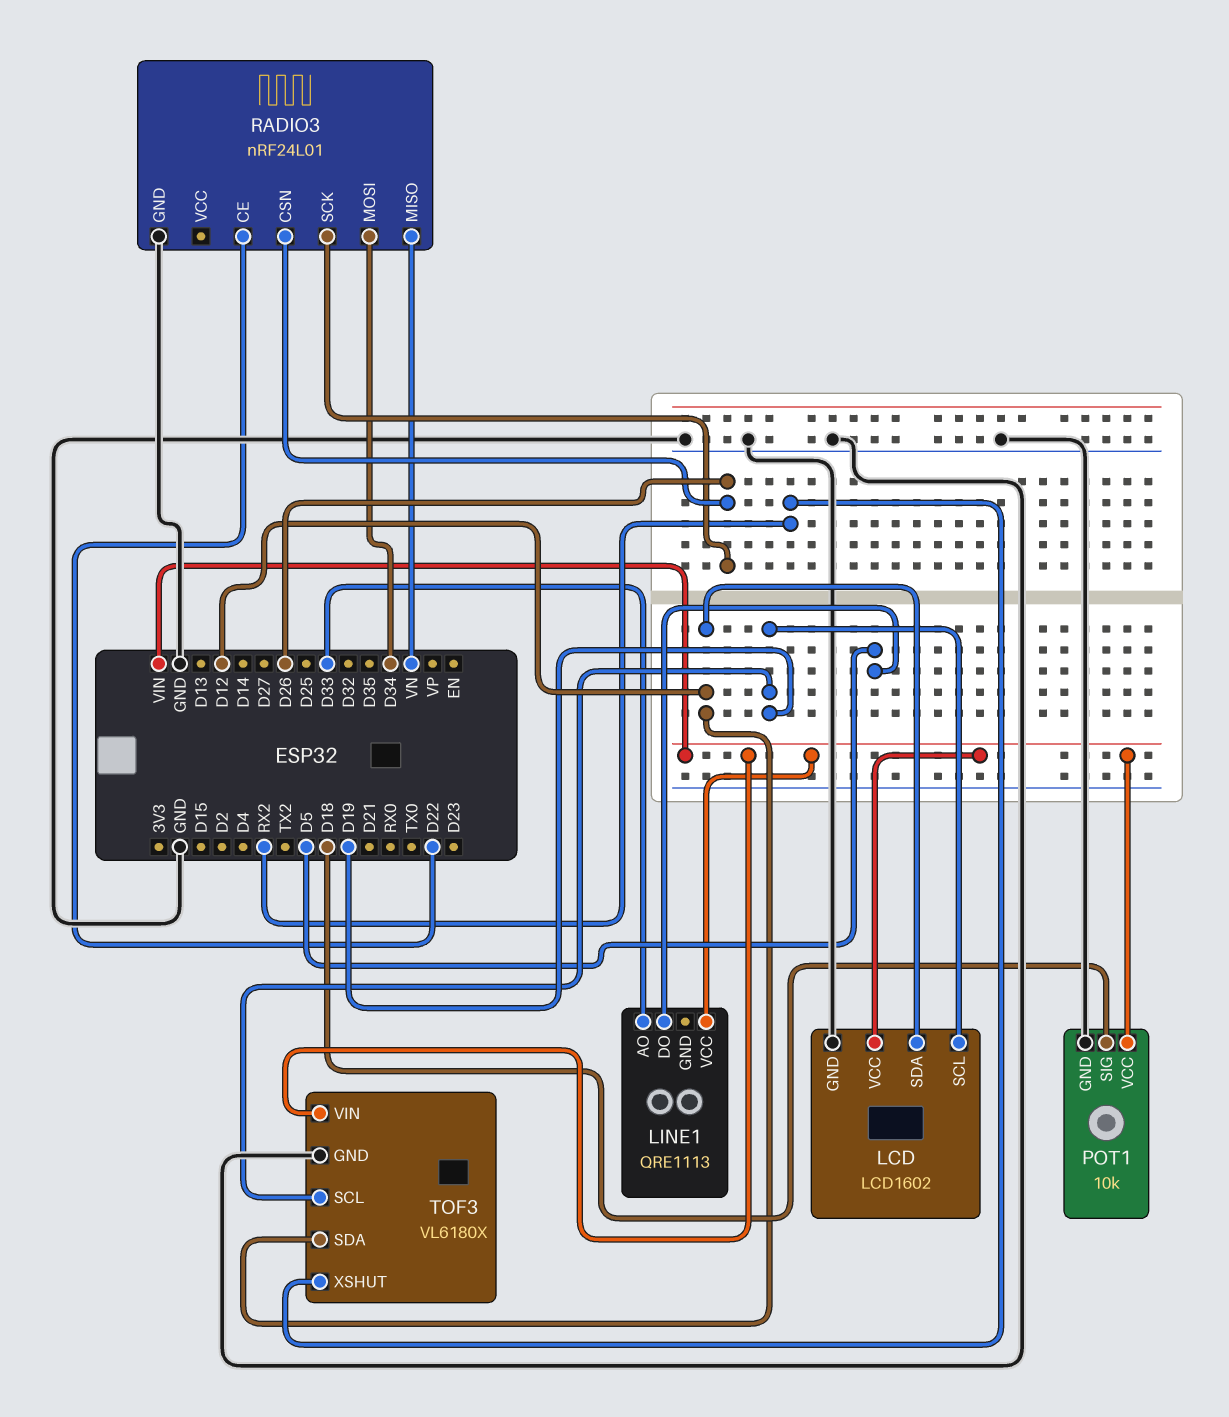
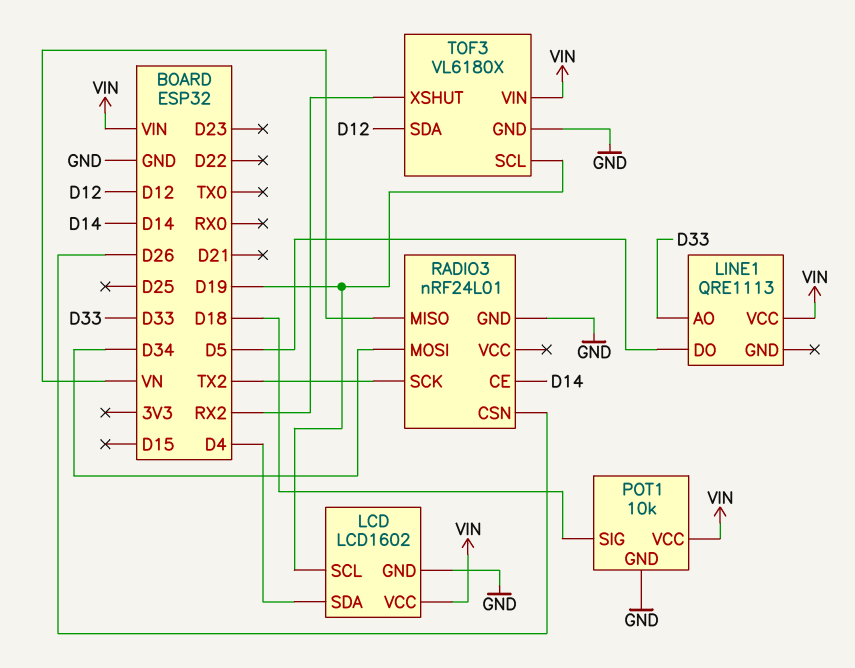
LCD pin SDA: D12 -> D4
RADIO3 pin CE: D22 -> D14
RADIO3 pin SCK: D26 -> TX2

